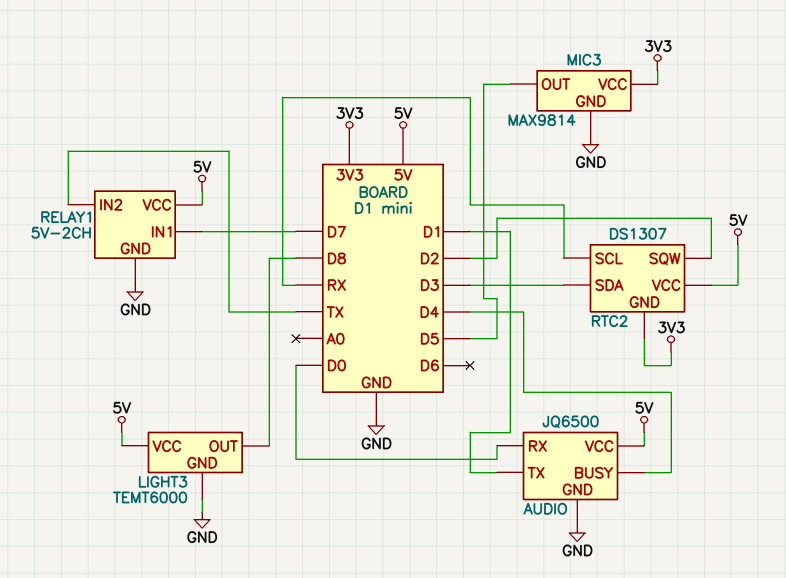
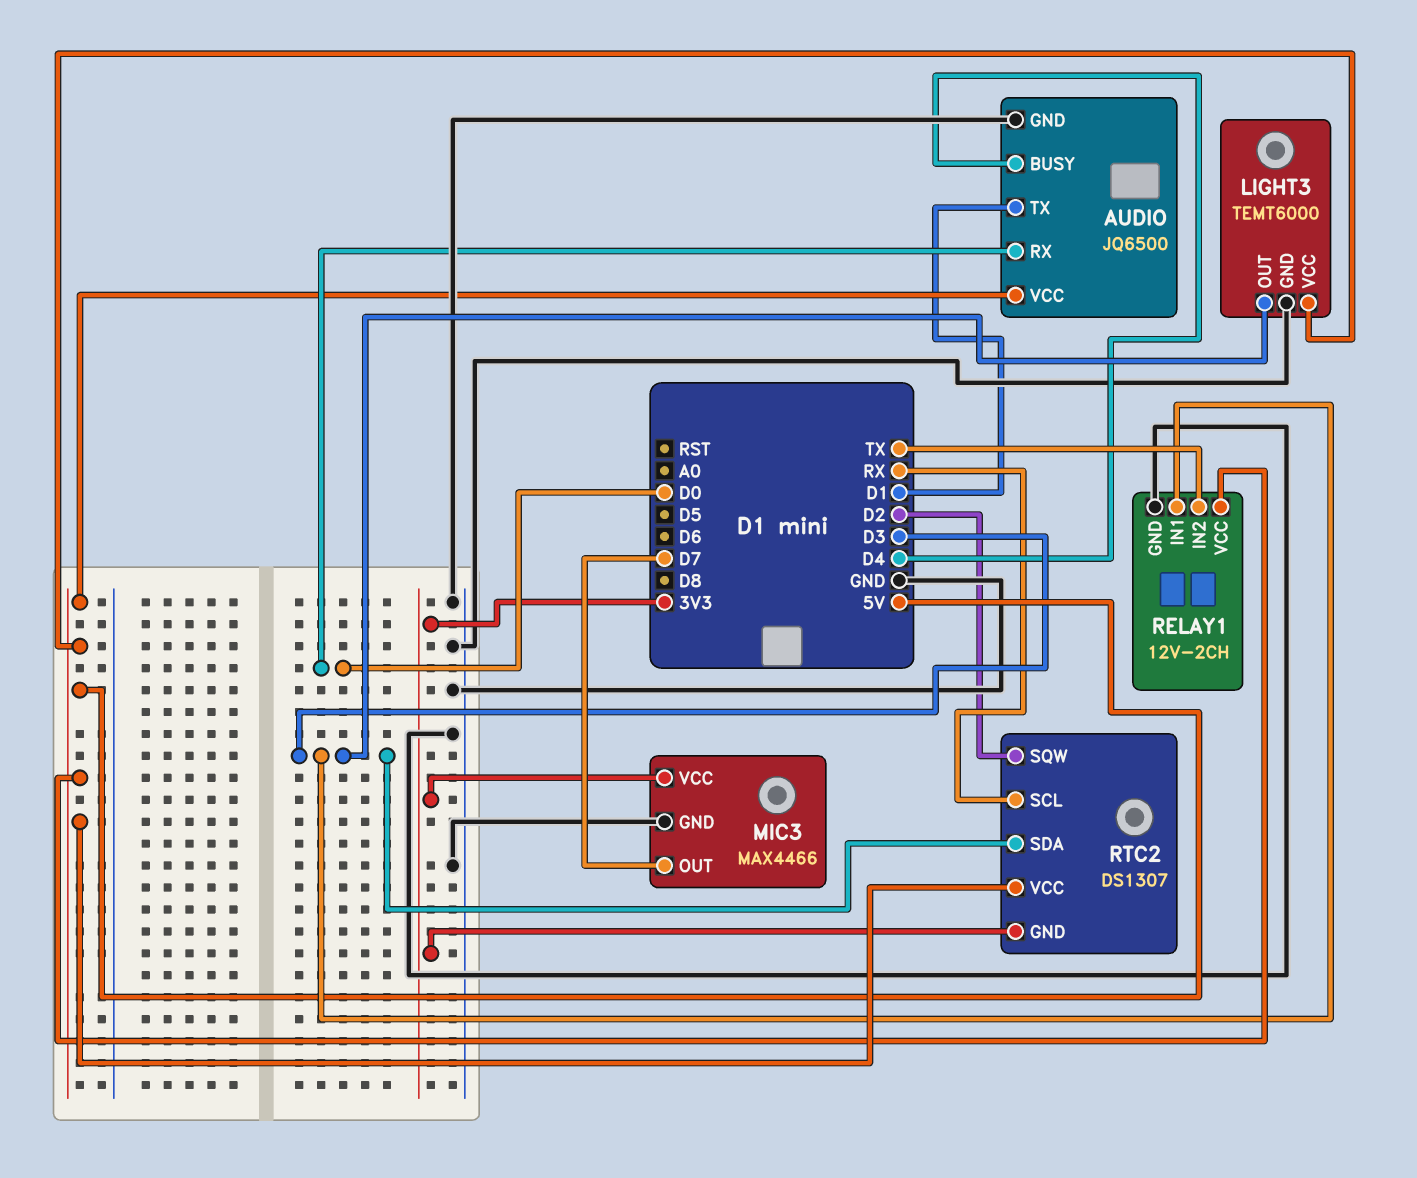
LIGHT3 pin OUT: D8 -> D3
MIC3: MAX9814 -> MAX4466
MIC3 pin OUT: D5 -> D7
RELAY1: 5V-2CH -> 12V-2CH
RELAY1 pin IN1: D7 -> D3

